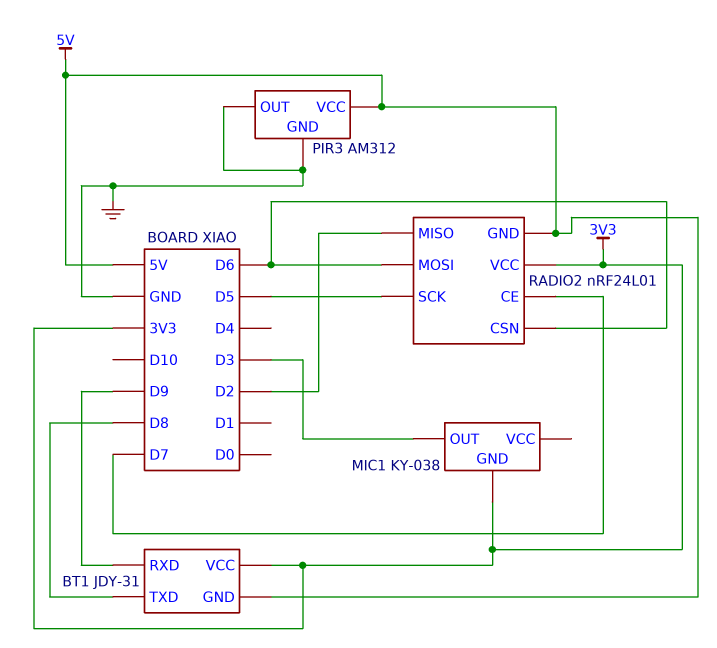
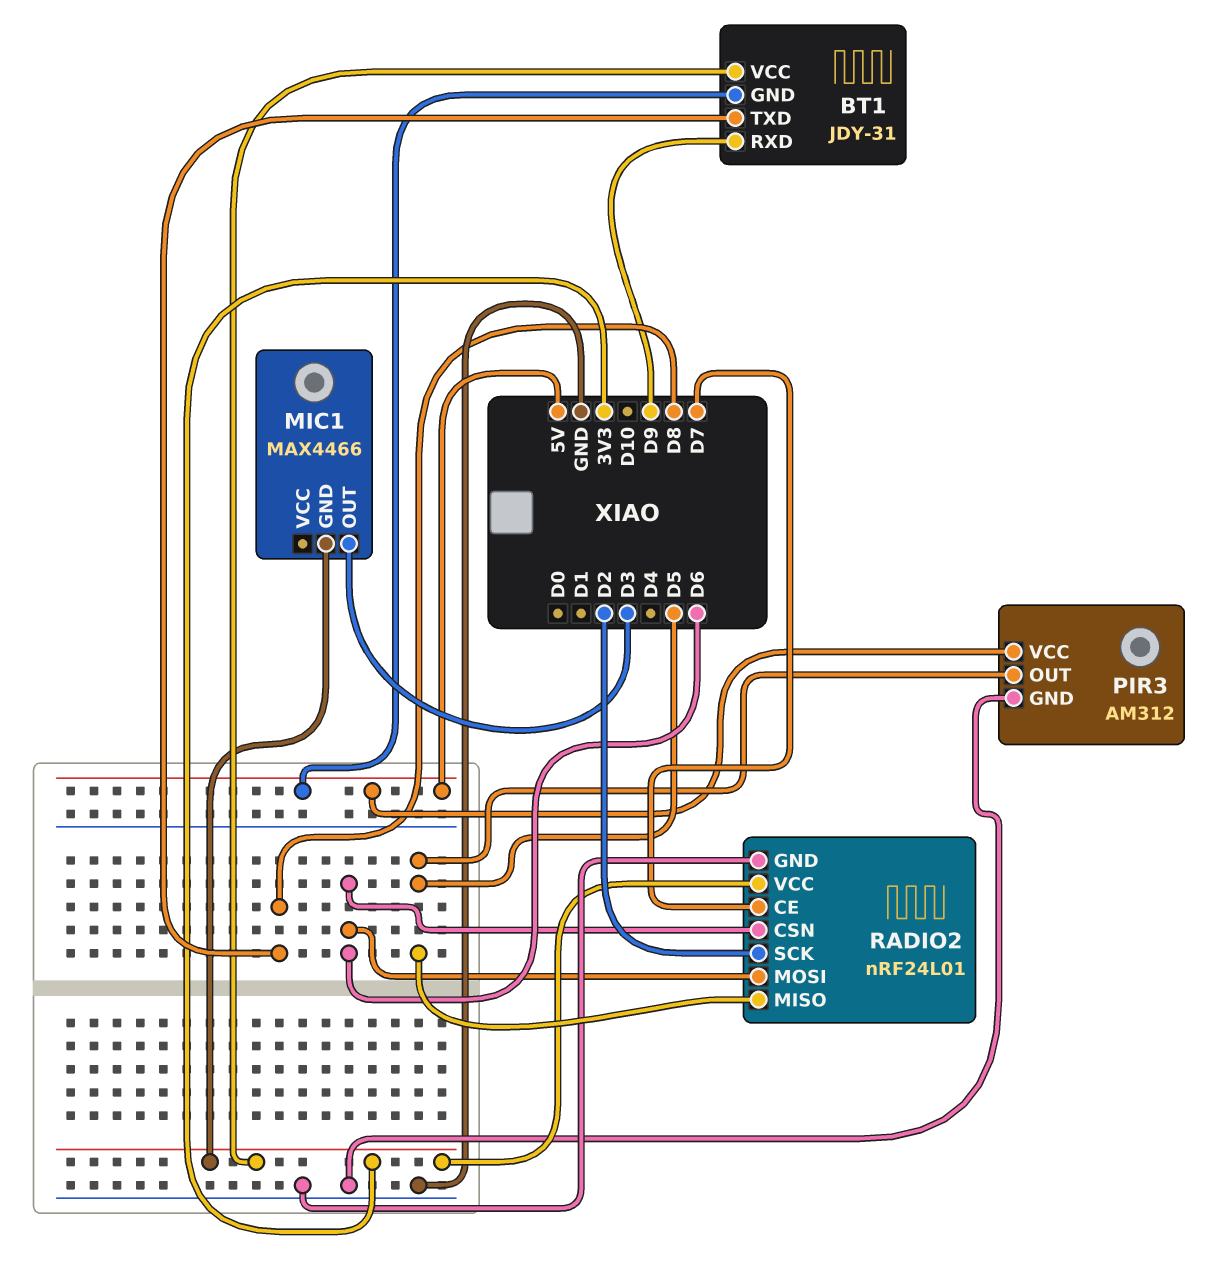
MIC1: KY-038 -> MAX4466
PIR3 pin OUT: GND -> D5
RADIO2 pin GND: 5V -> GND
RADIO2 pin MISO: D2 -> D5
RADIO2 pin SCK: D5 -> D2

